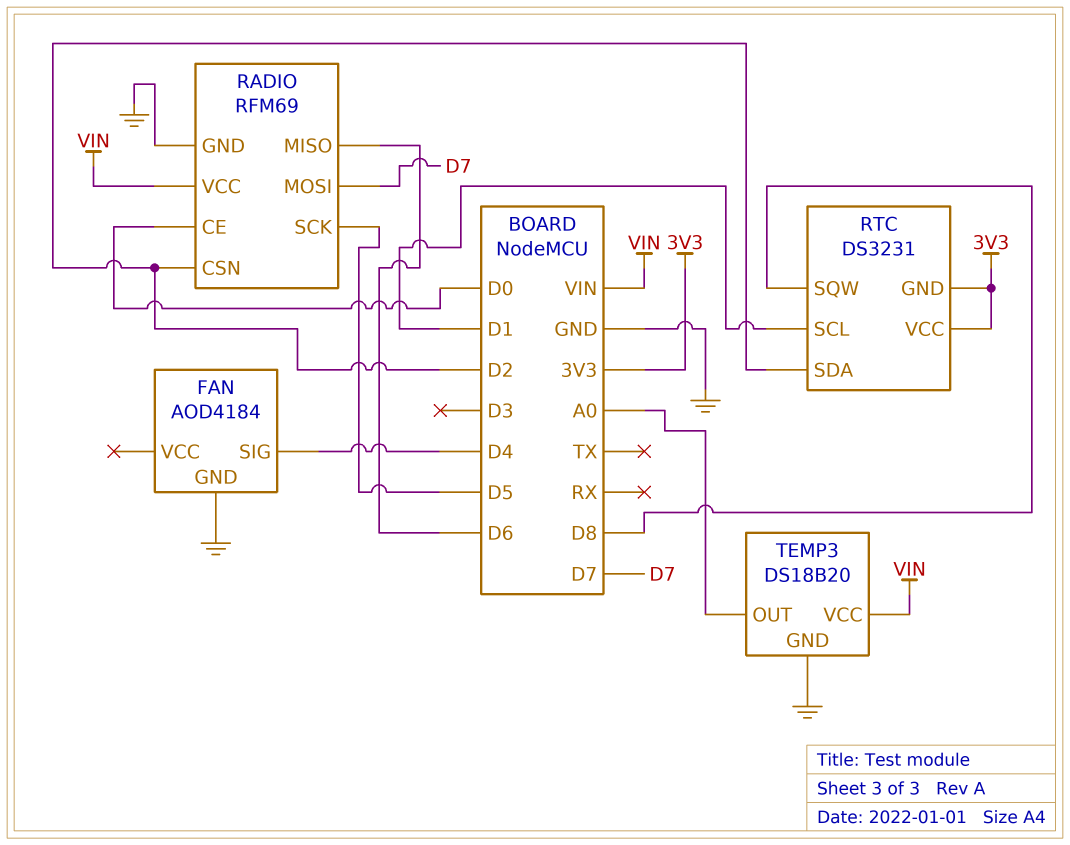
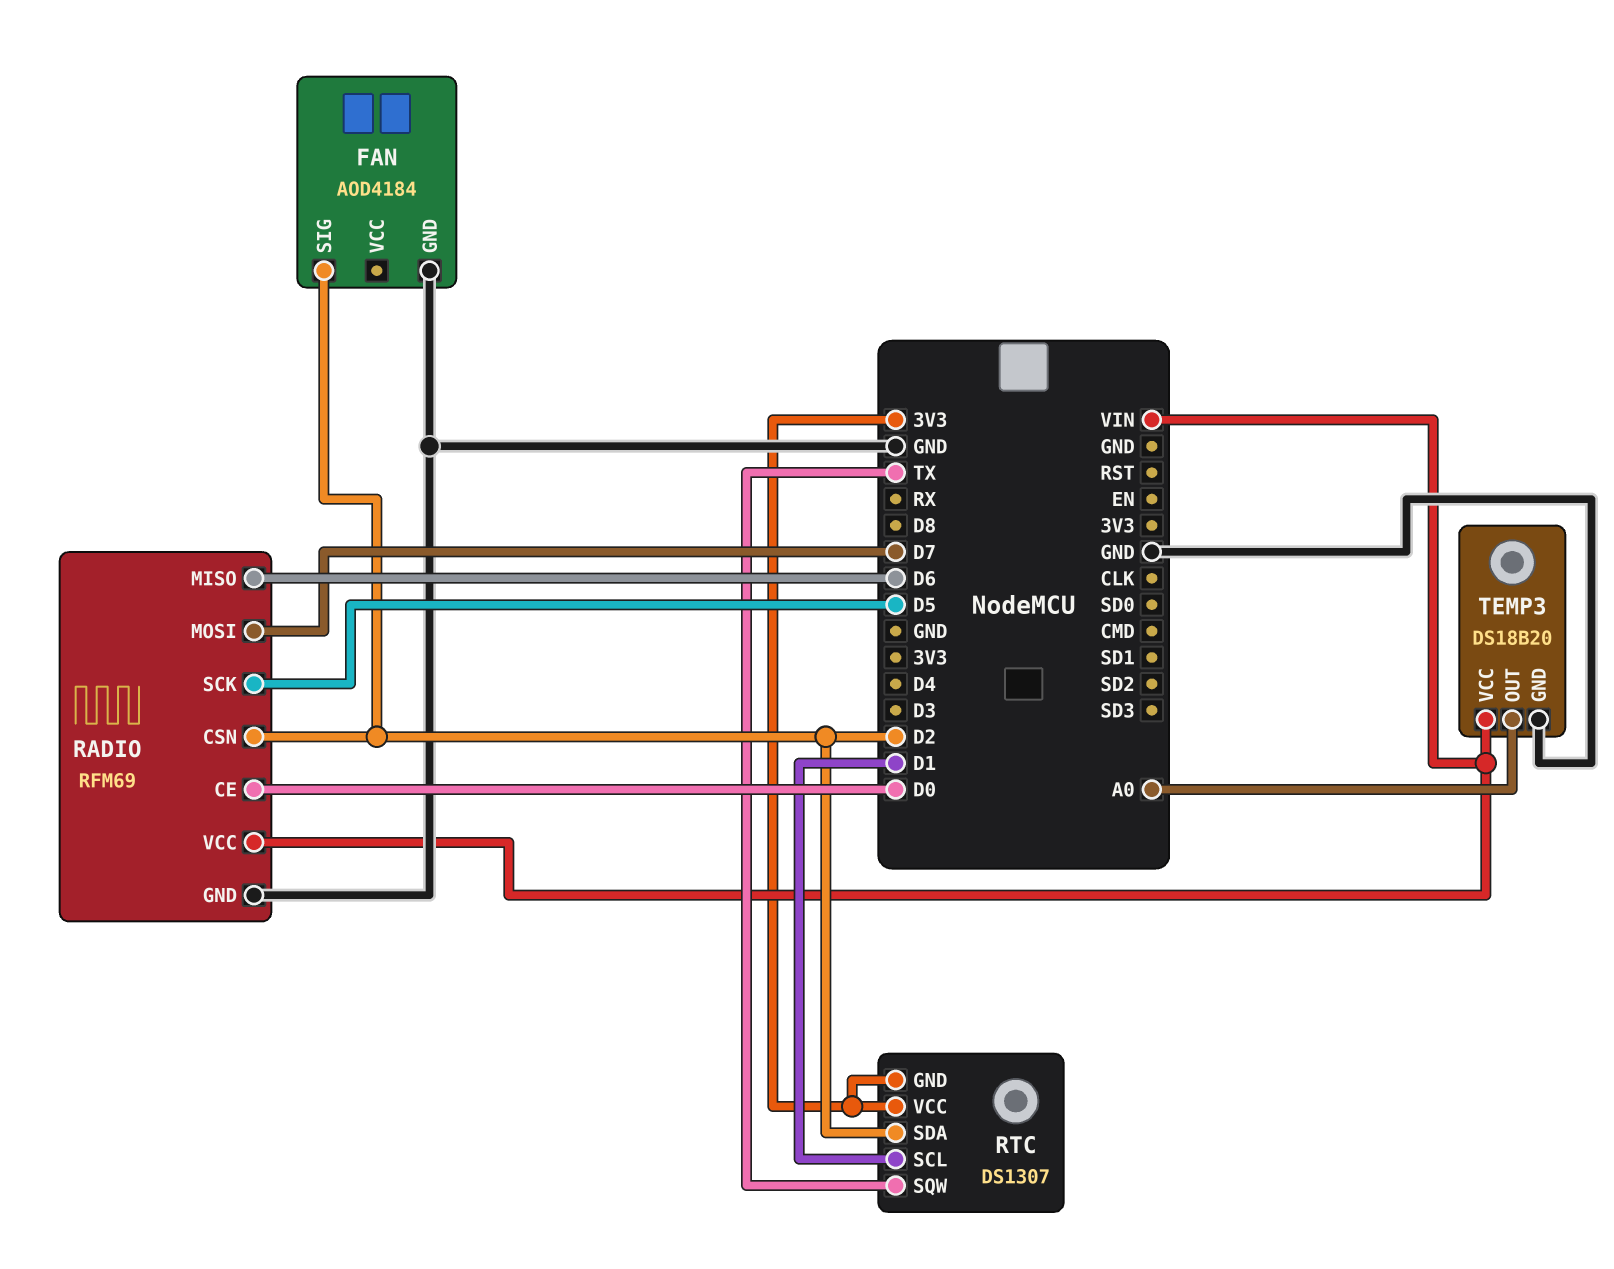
FAN pin SIG: D4 -> D2
RTC: DS3231 -> DS1307
RTC pin SQW: D8 -> TX

